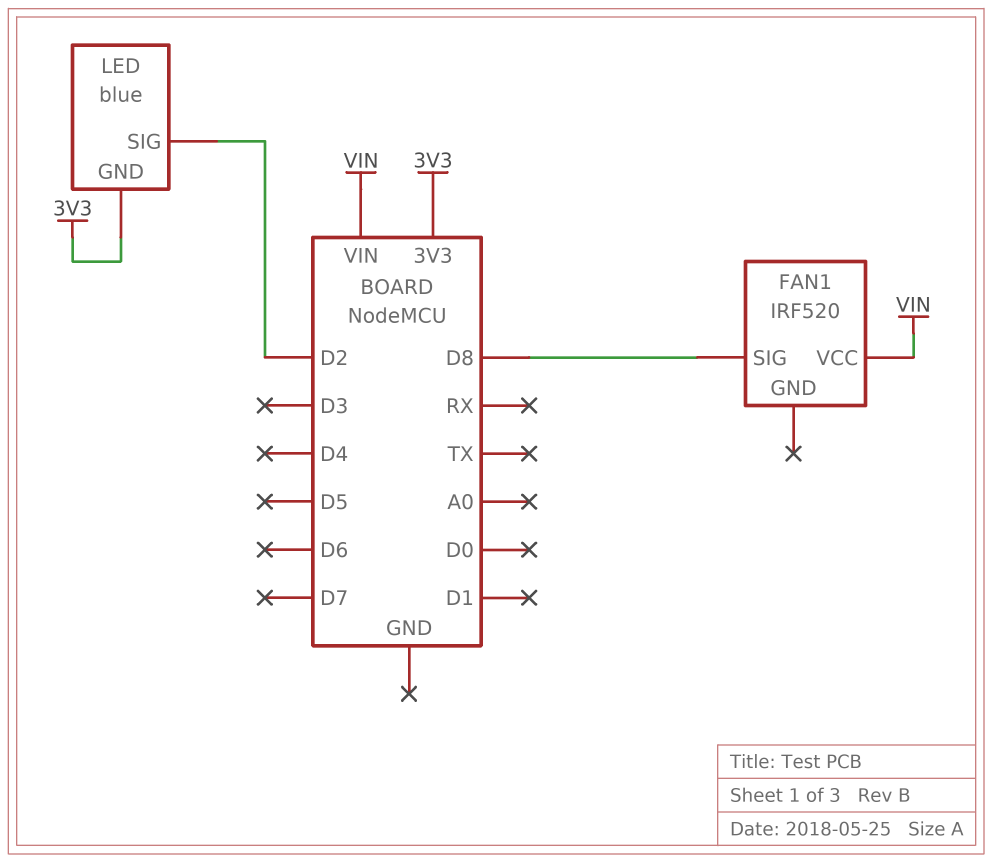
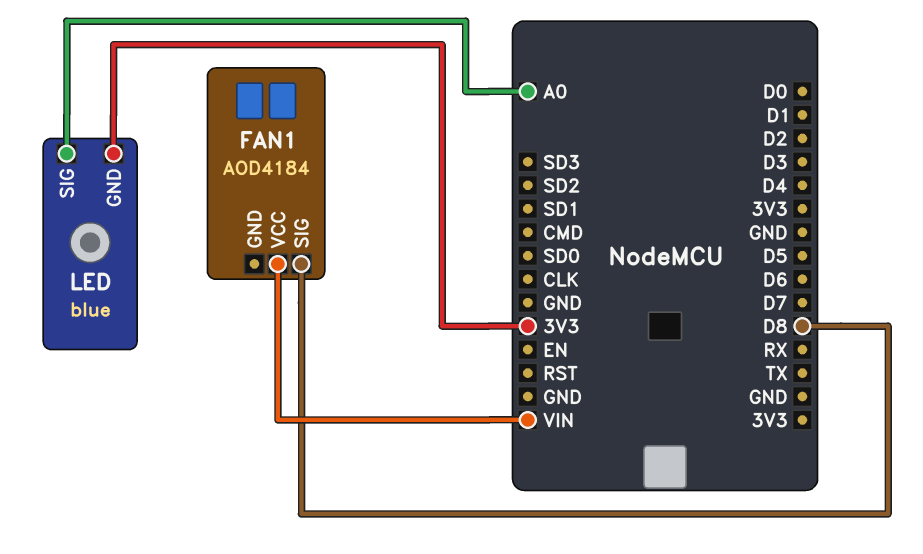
FAN1: IRF520 -> AOD4184
LED pin SIG: D2 -> A0

